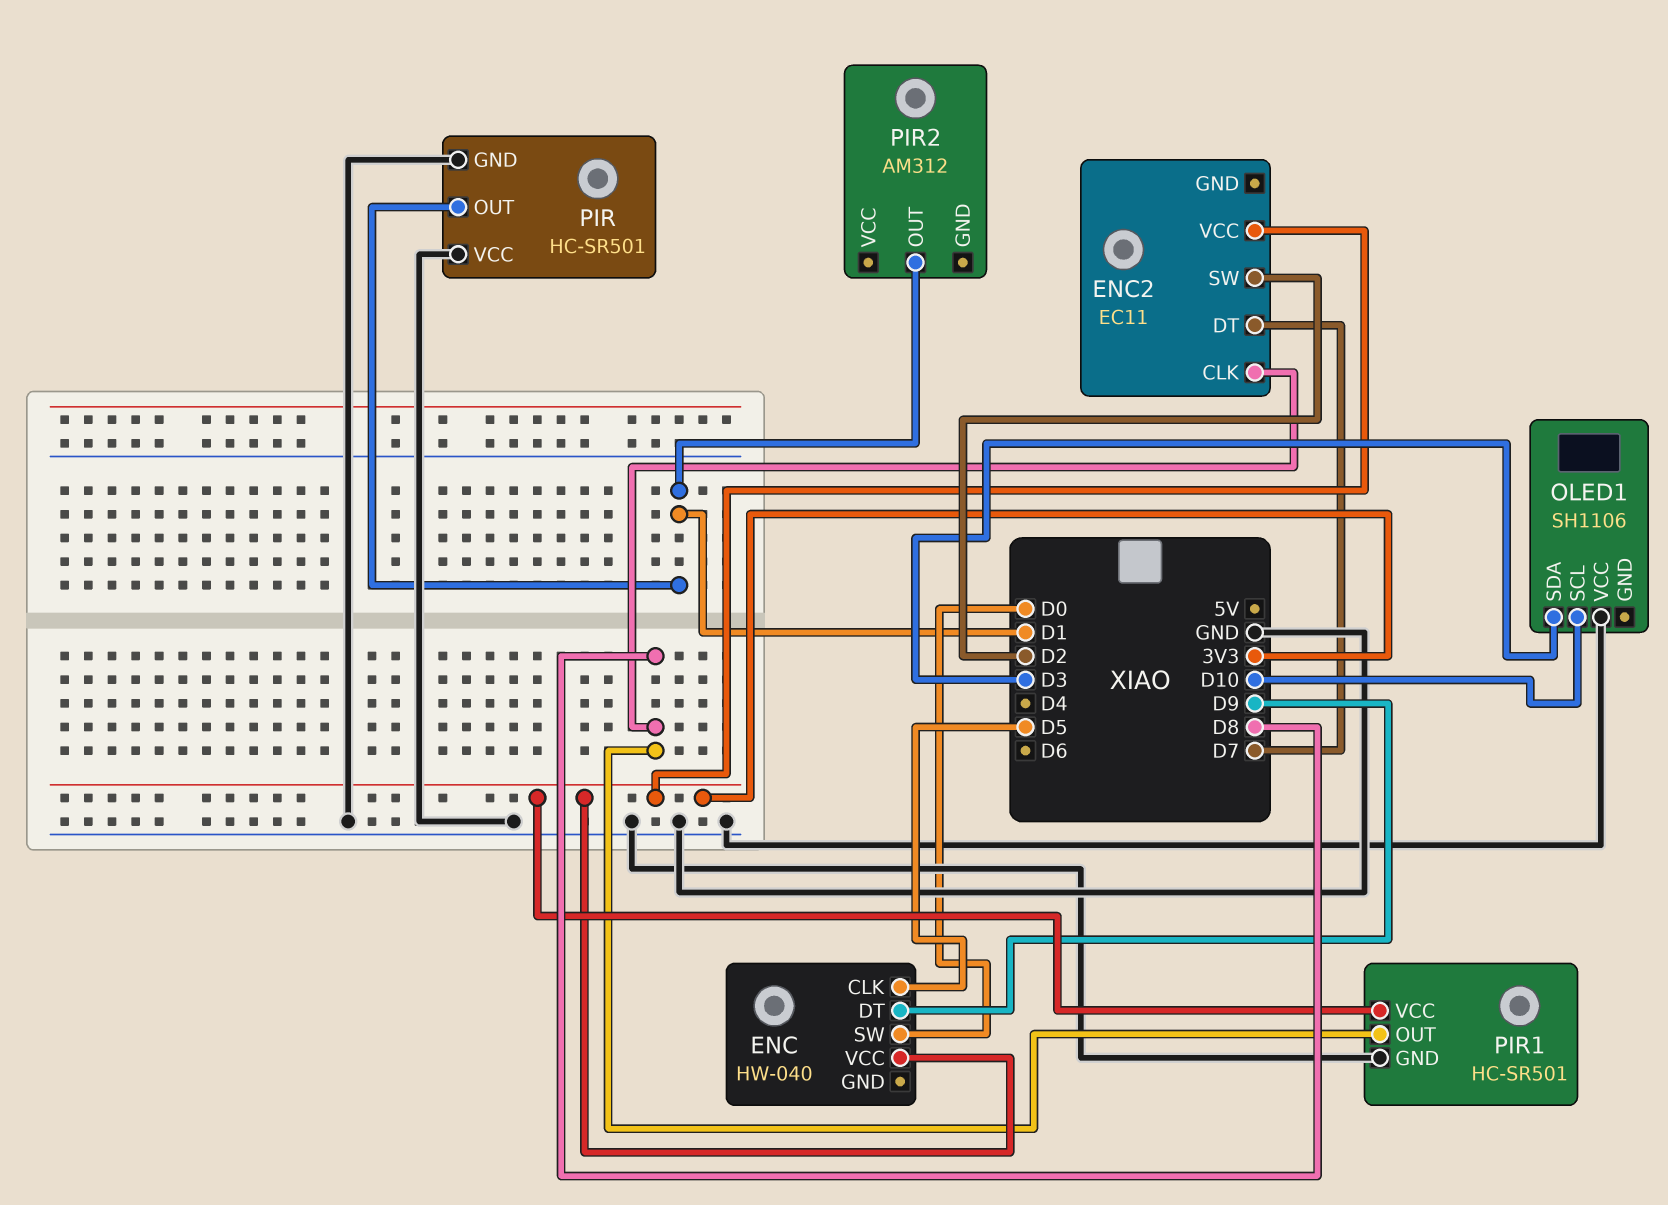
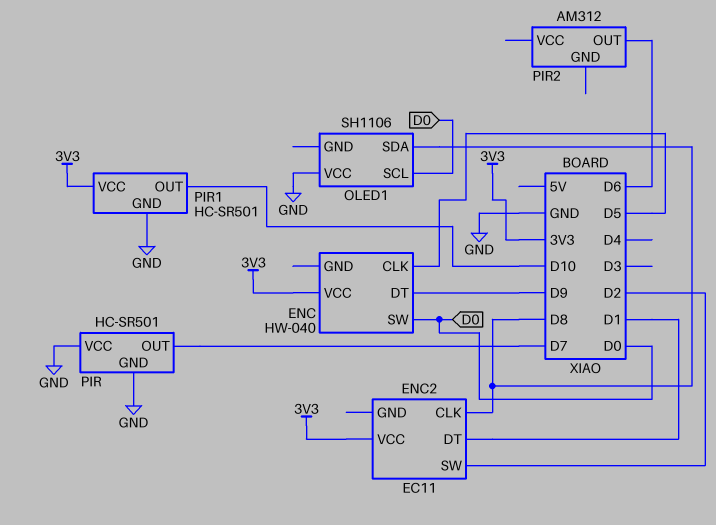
ENC2 pin DT: D7 -> D1
OLED1 pin SCL: D10 -> D0
OLED1 pin SDA: D3 -> D8
PIR pin OUT: D1 -> D7
PIR1 pin OUT: D8 -> D10
PIR2 pin OUT: D1 -> D6

